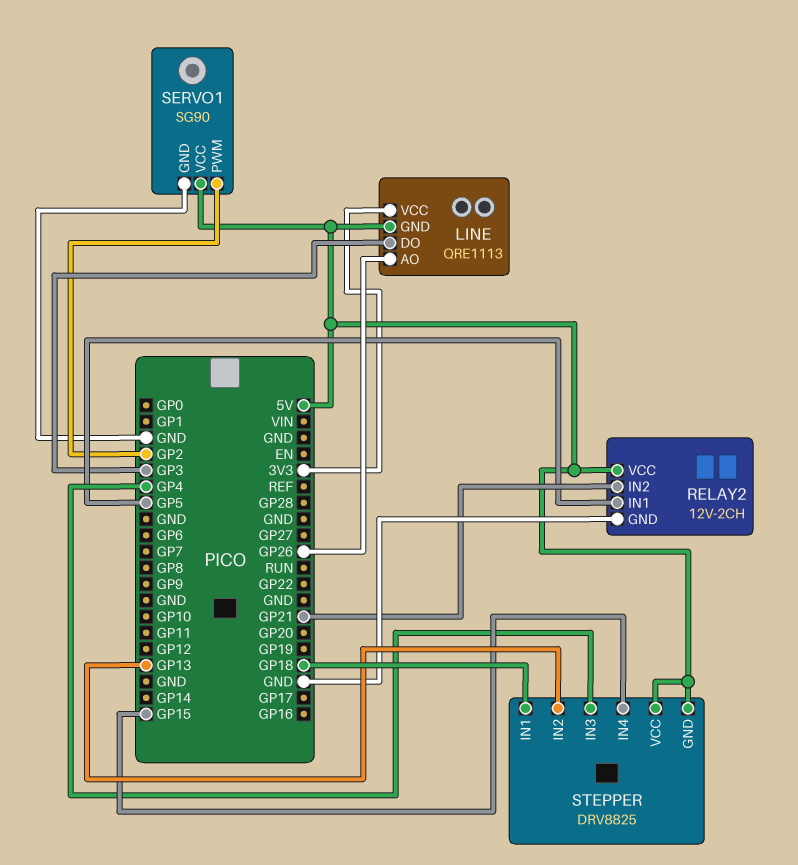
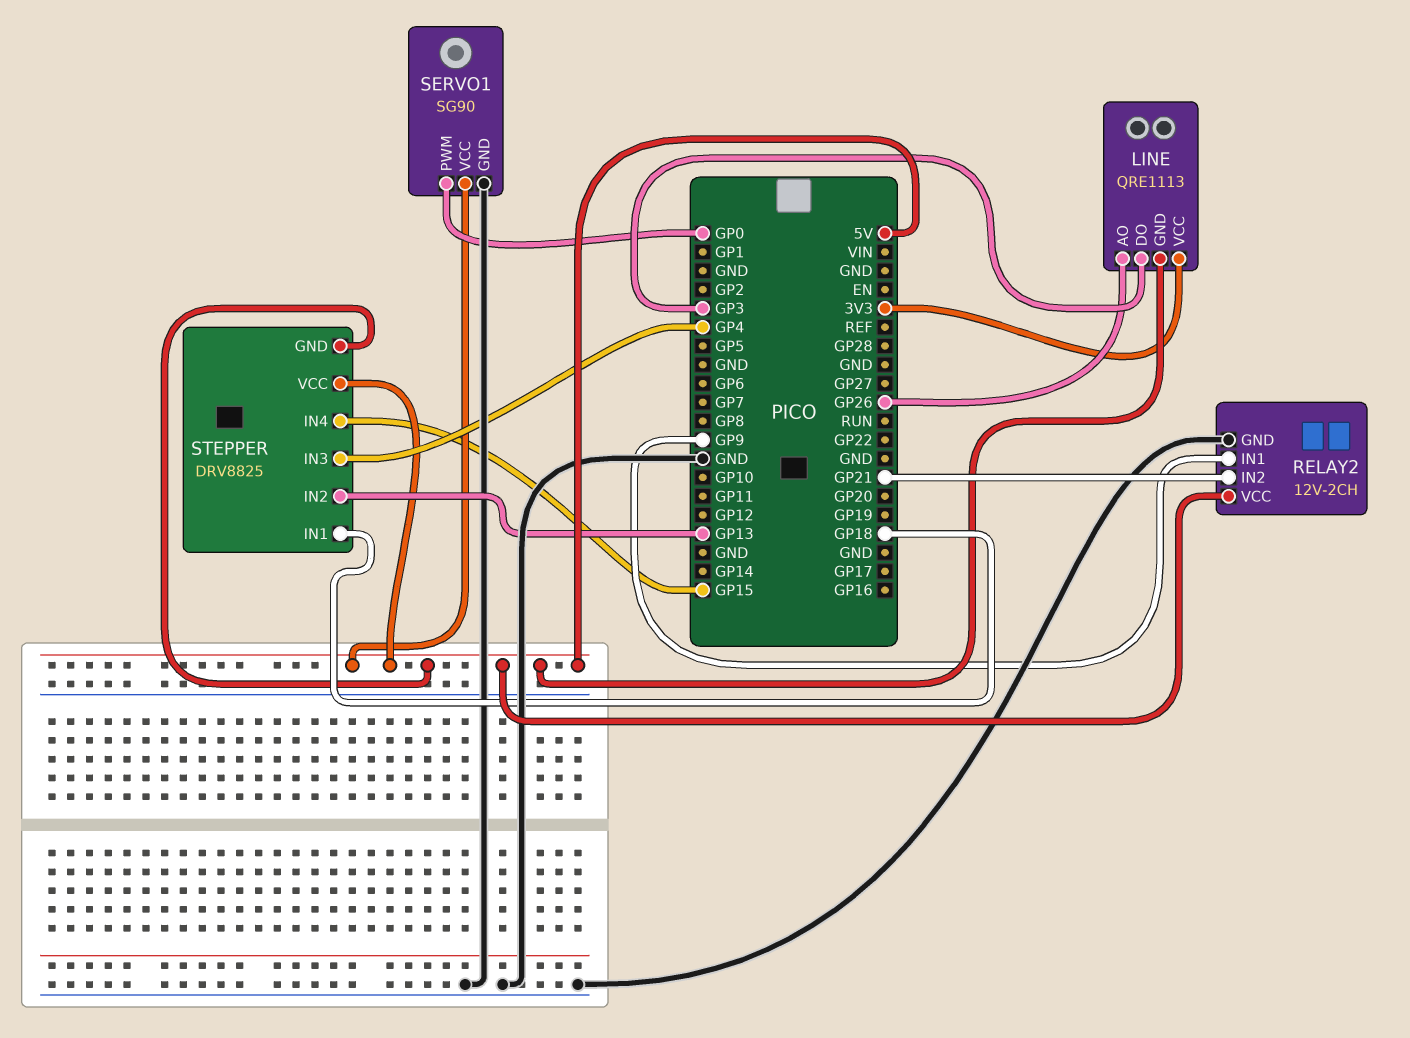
RELAY2 pin IN1: GP5 -> GP9
SERVO1 pin PWM: GP2 -> GP0

